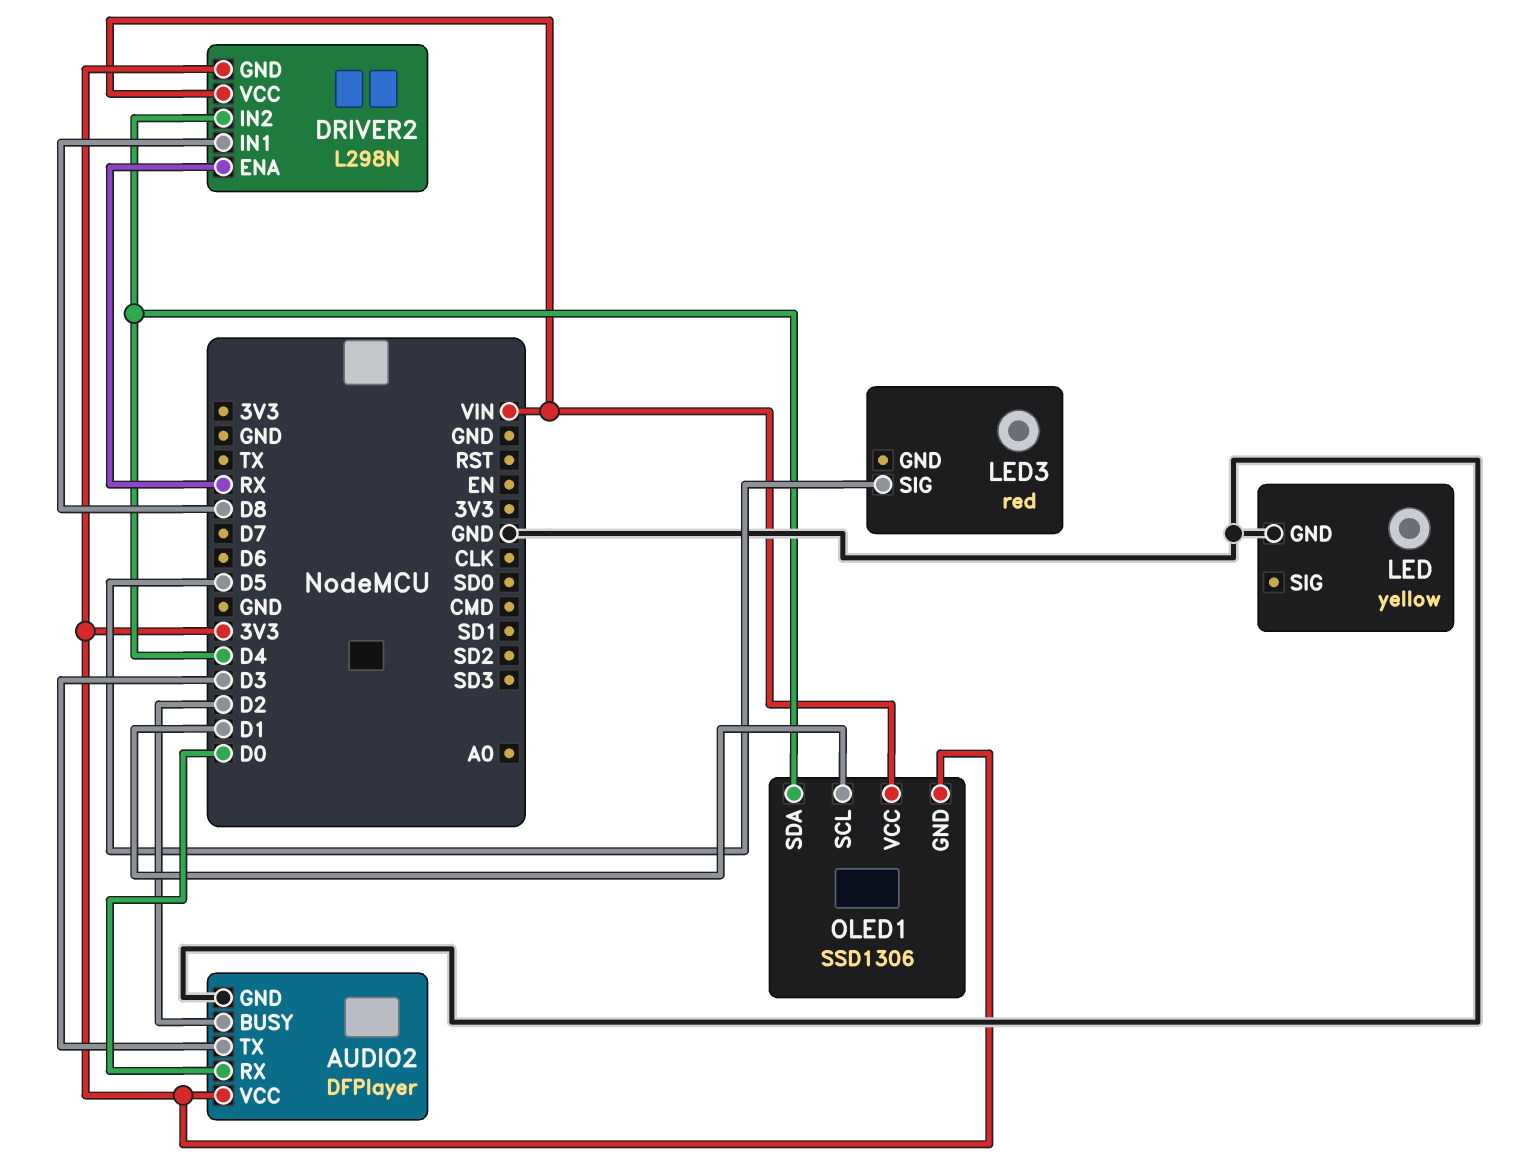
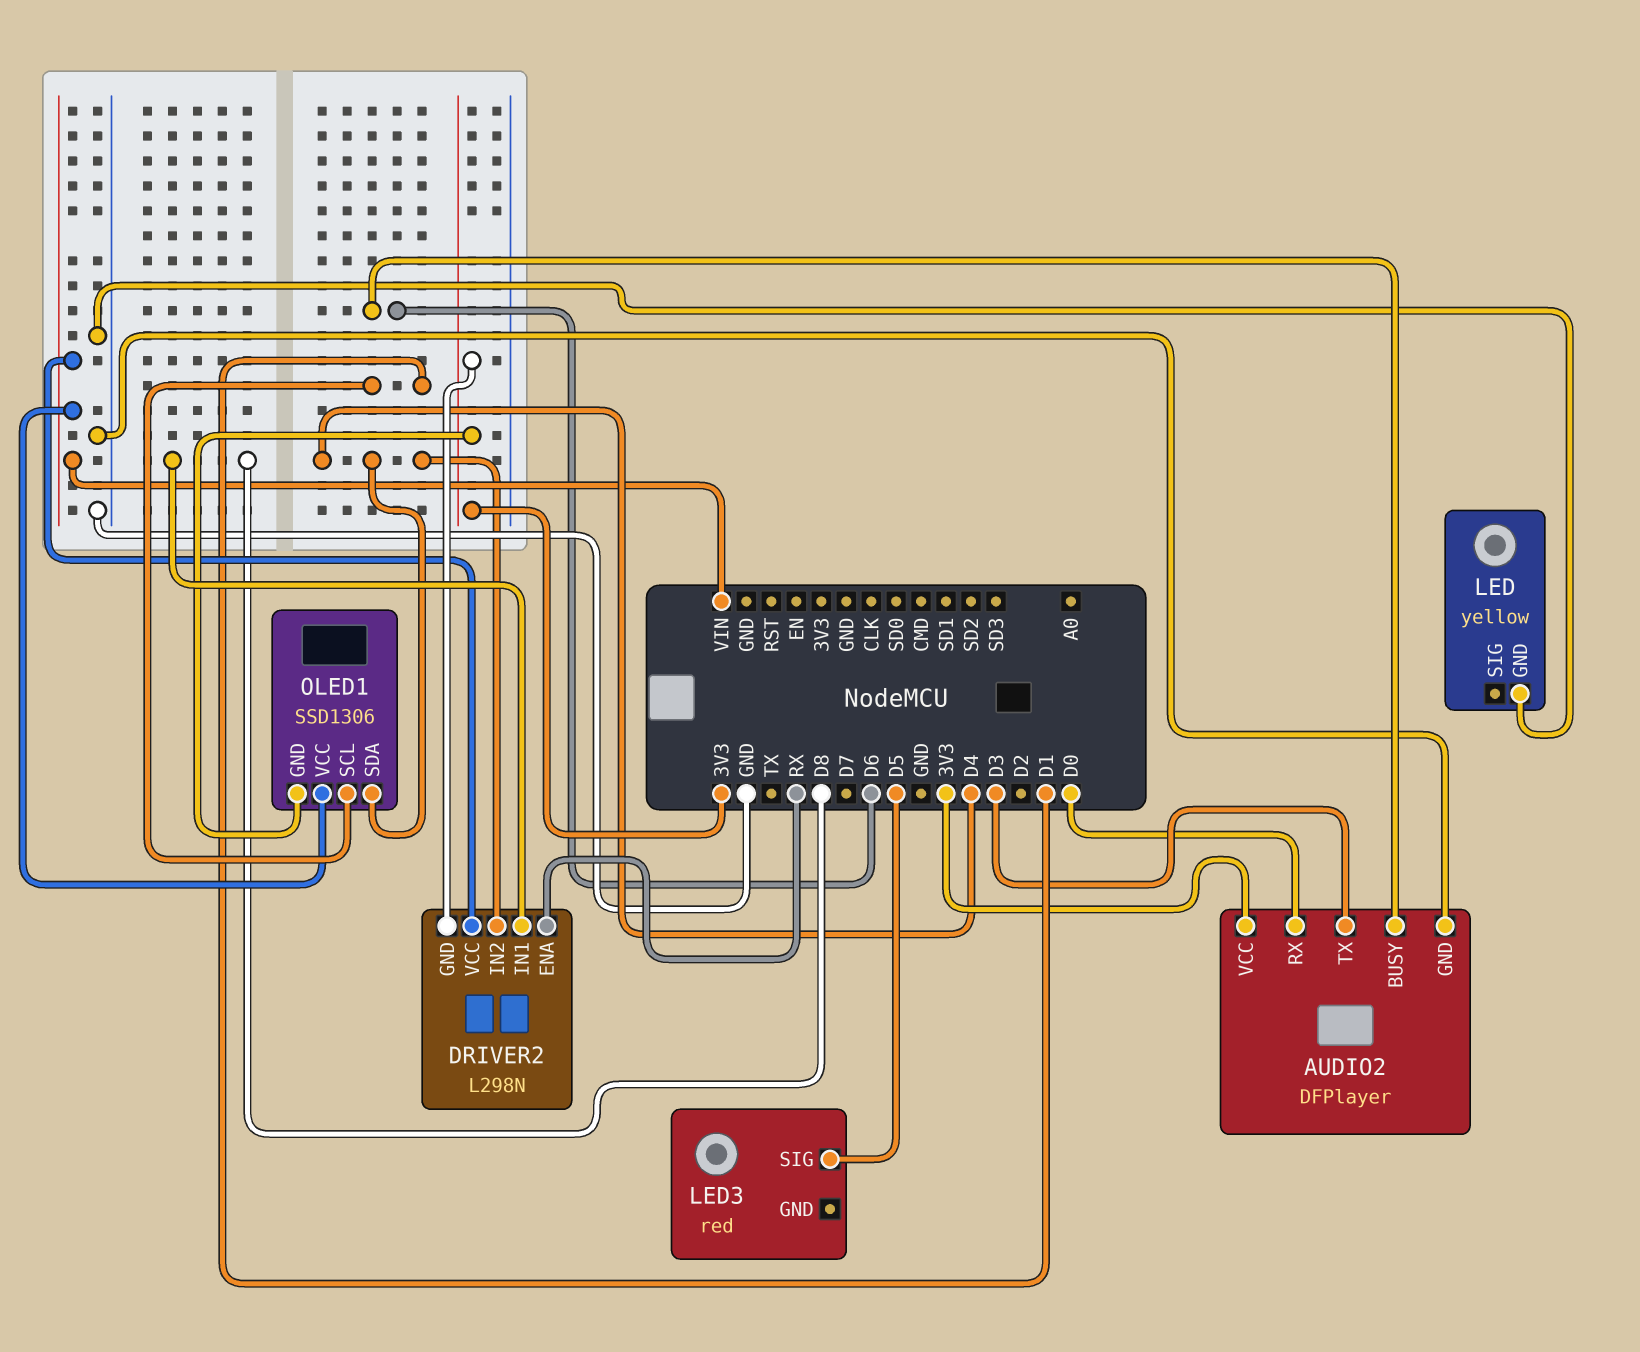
AUDIO2 pin BUSY: D2 -> D6

